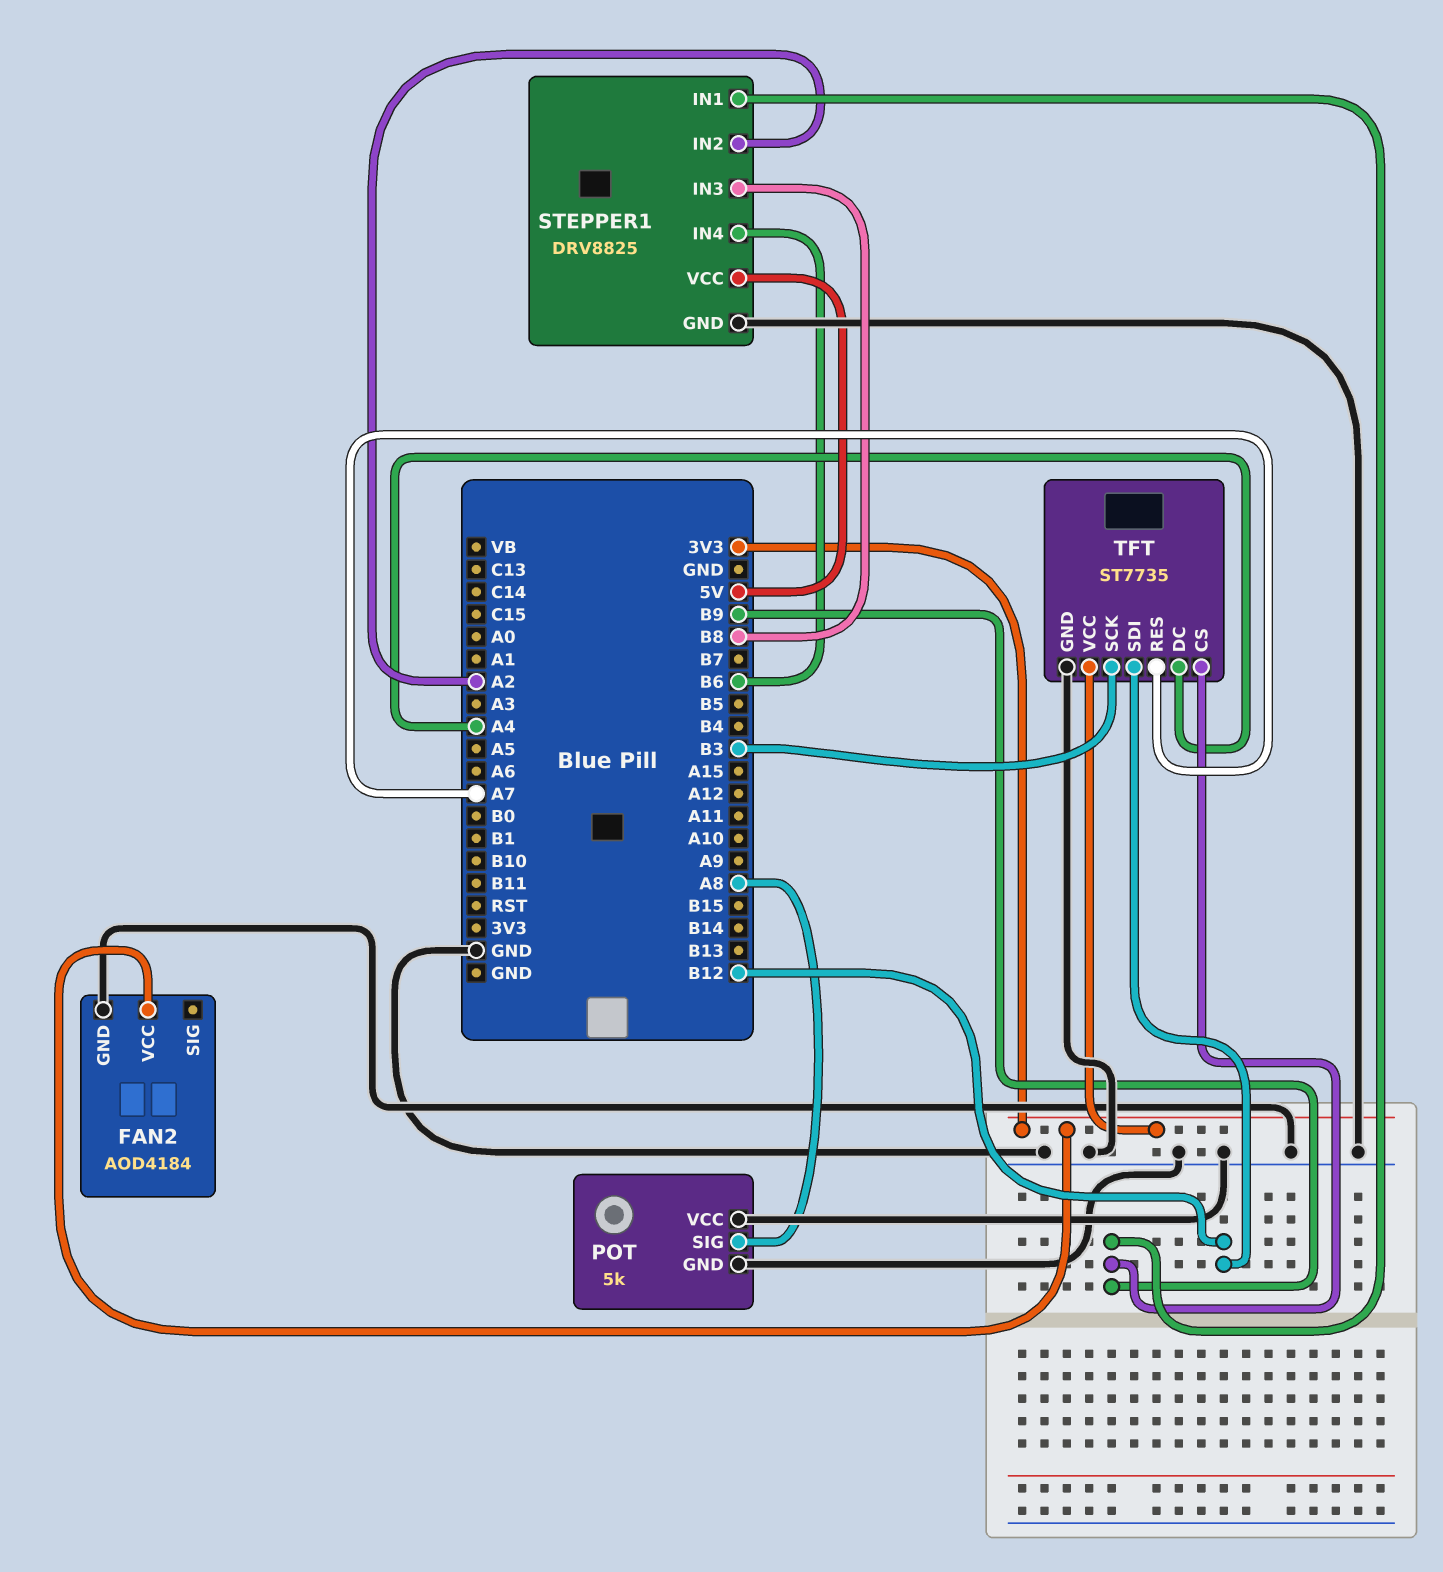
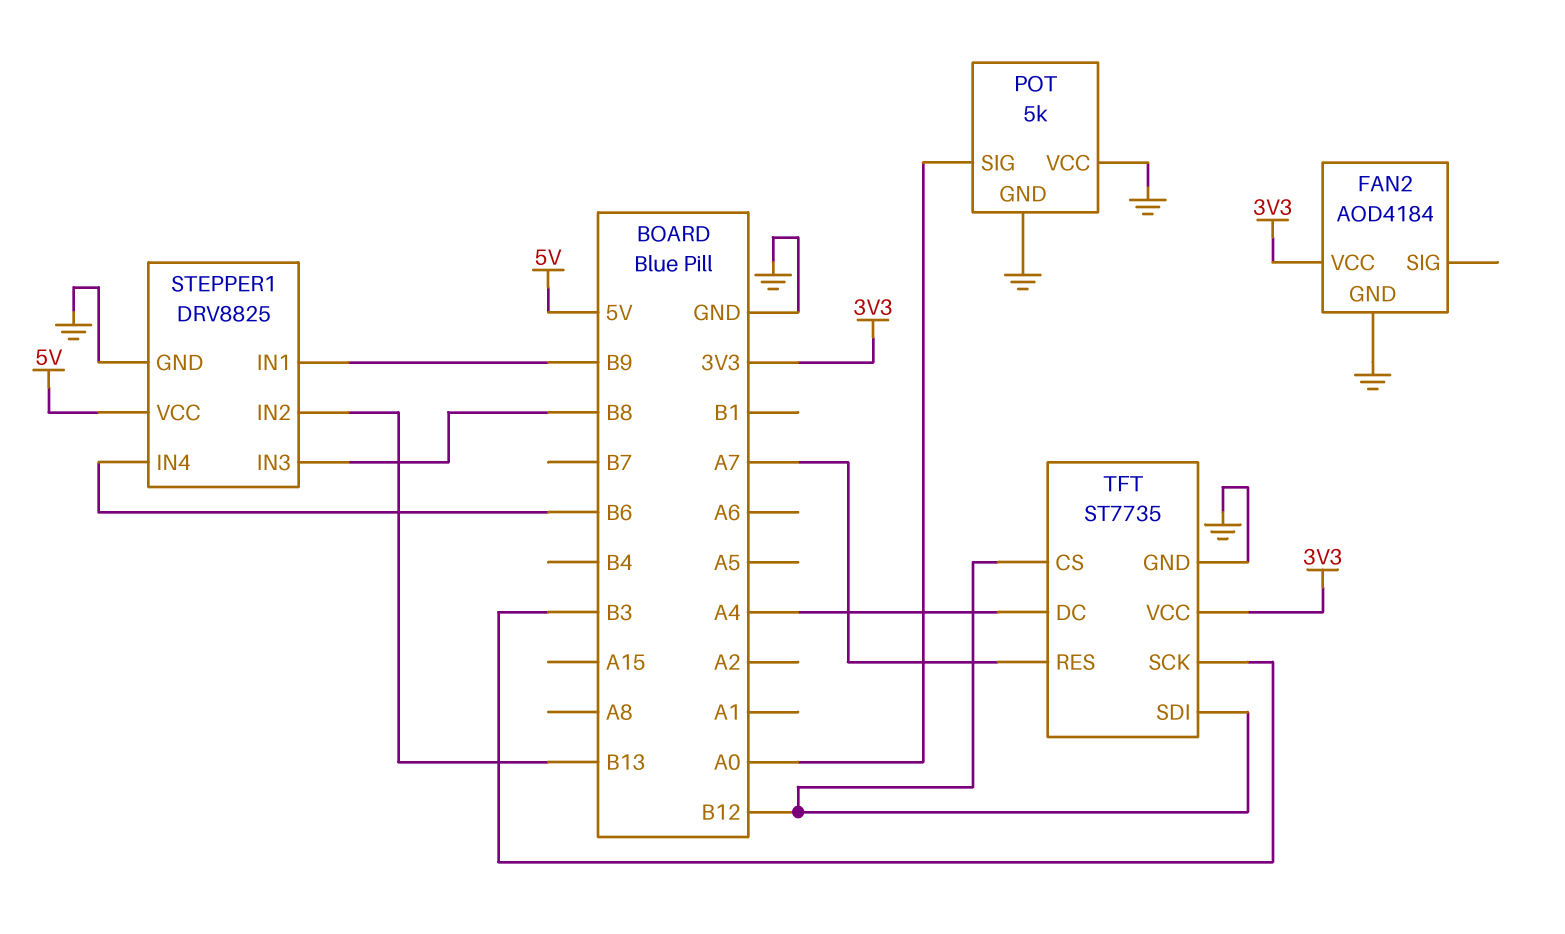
POT pin SIG: A8 -> A0
STEPPER1 pin IN2: A2 -> B13
TFT pin CS: B9 -> B12

